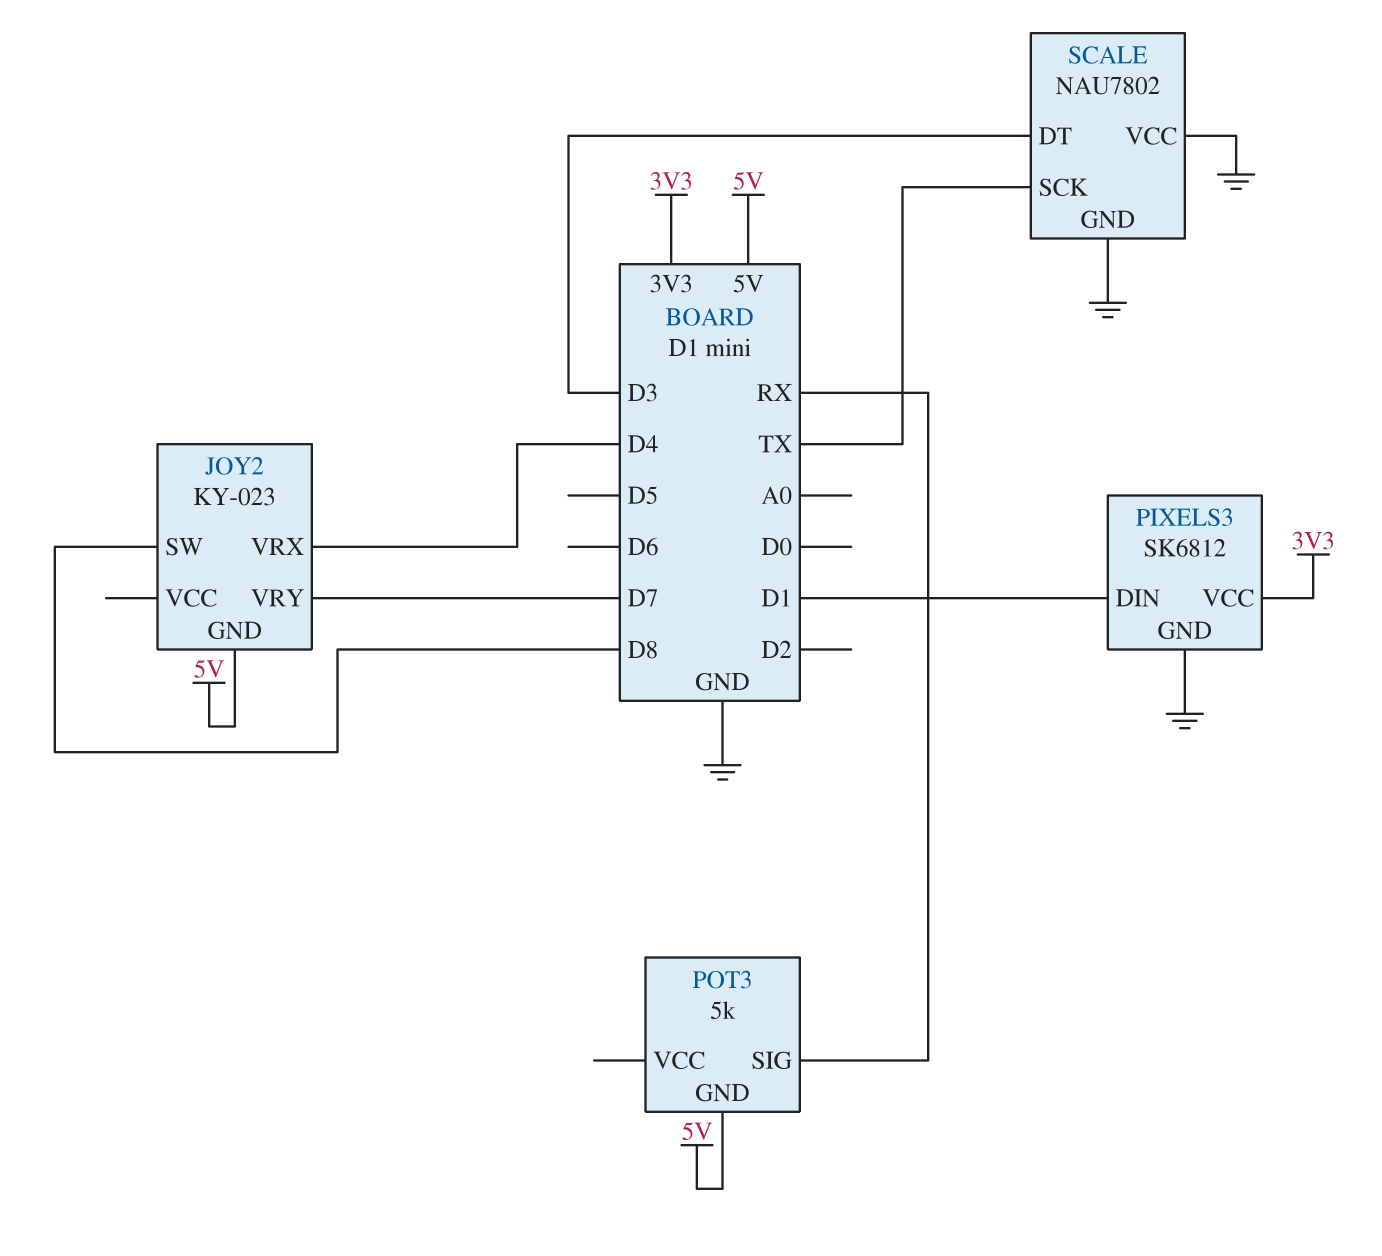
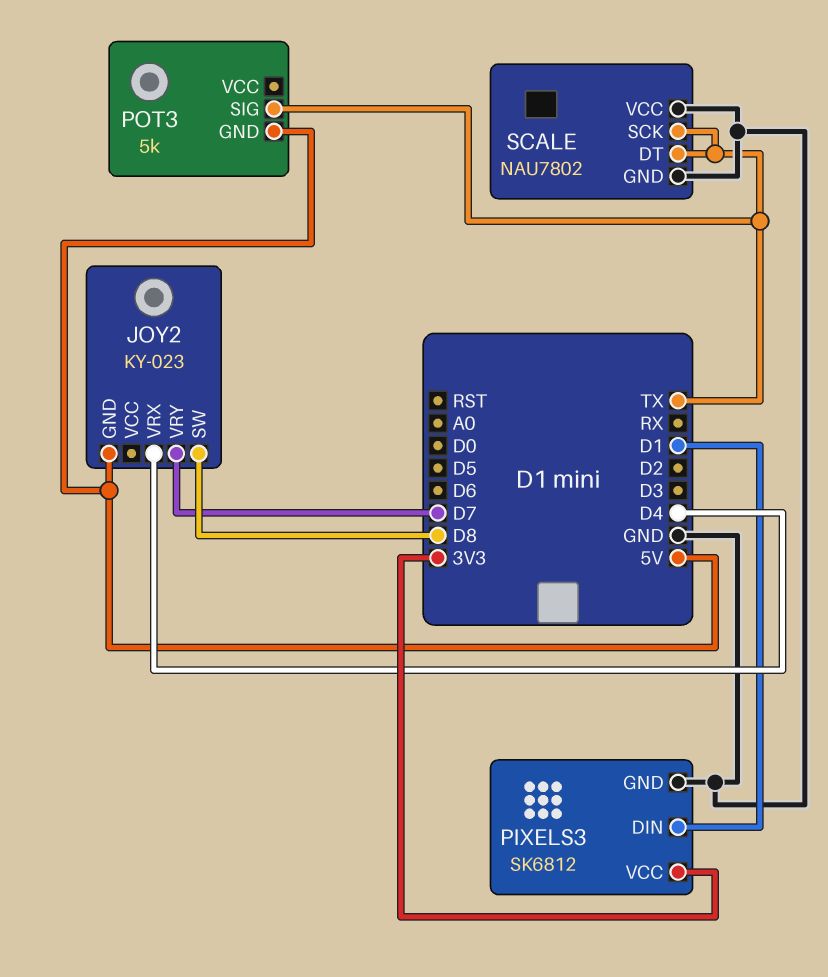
POT3 pin SIG: RX -> TX
SCALE pin DT: D3 -> TX

